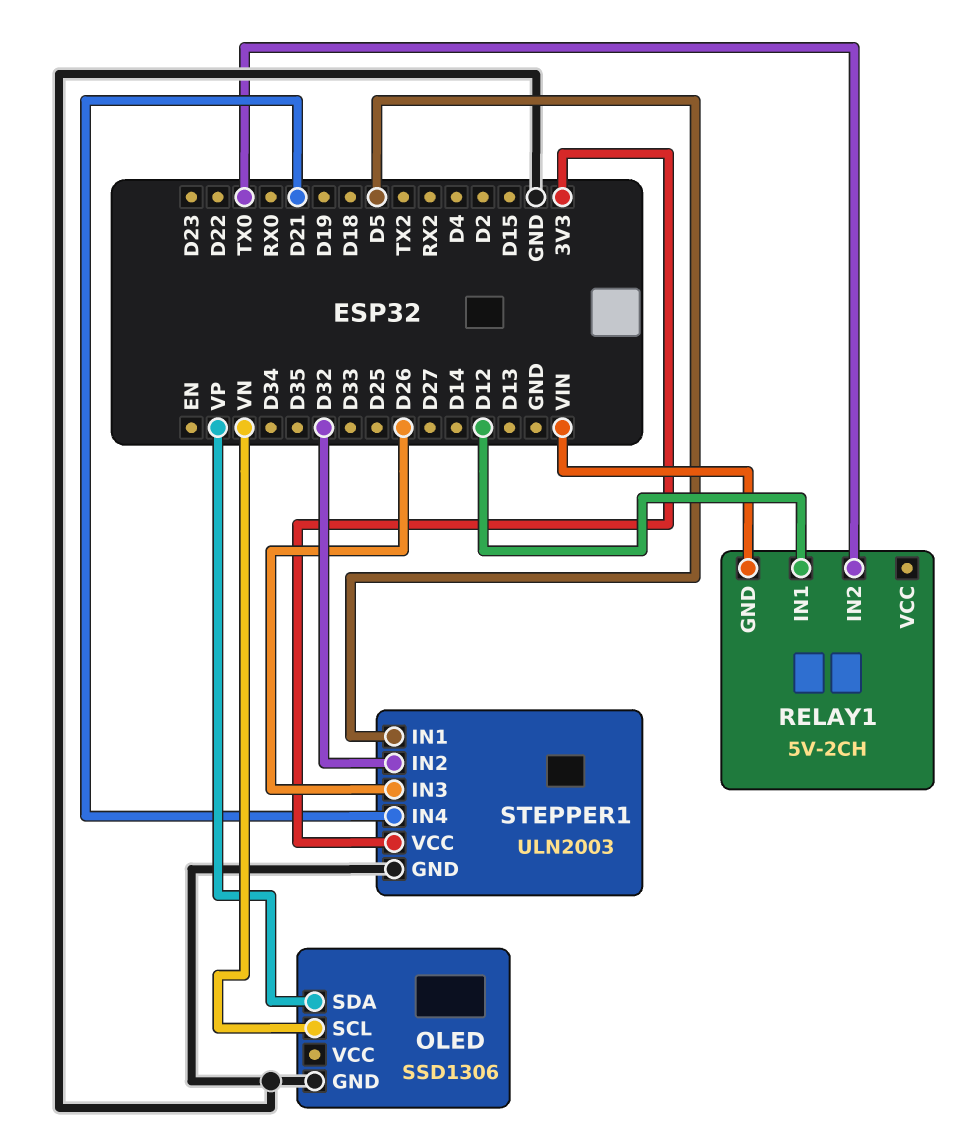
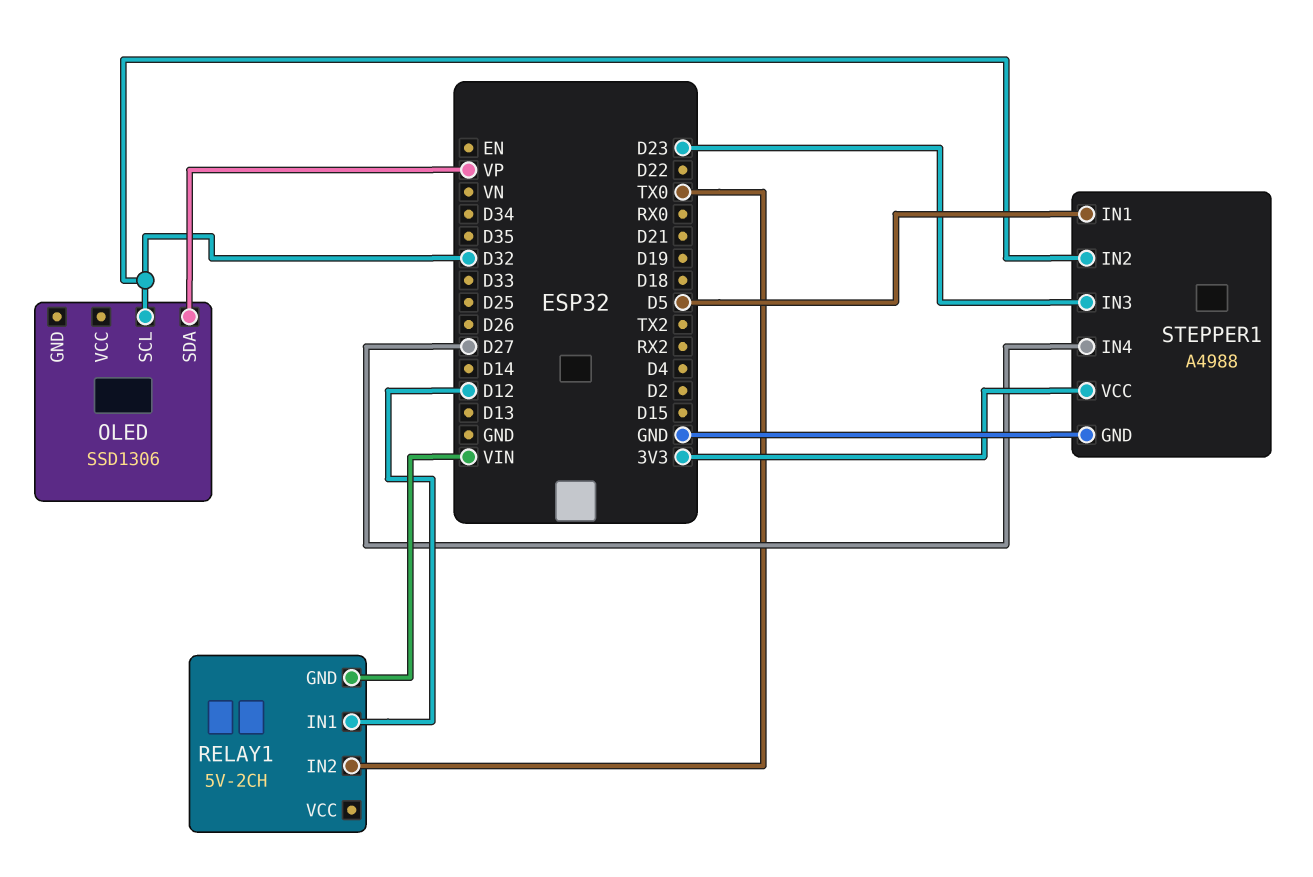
OLED pin GND: GND -> none
OLED pin SCL: VN -> D32
STEPPER1: ULN2003 -> A4988
STEPPER1 pin IN3: D26 -> D23
STEPPER1 pin IN4: D21 -> D27

